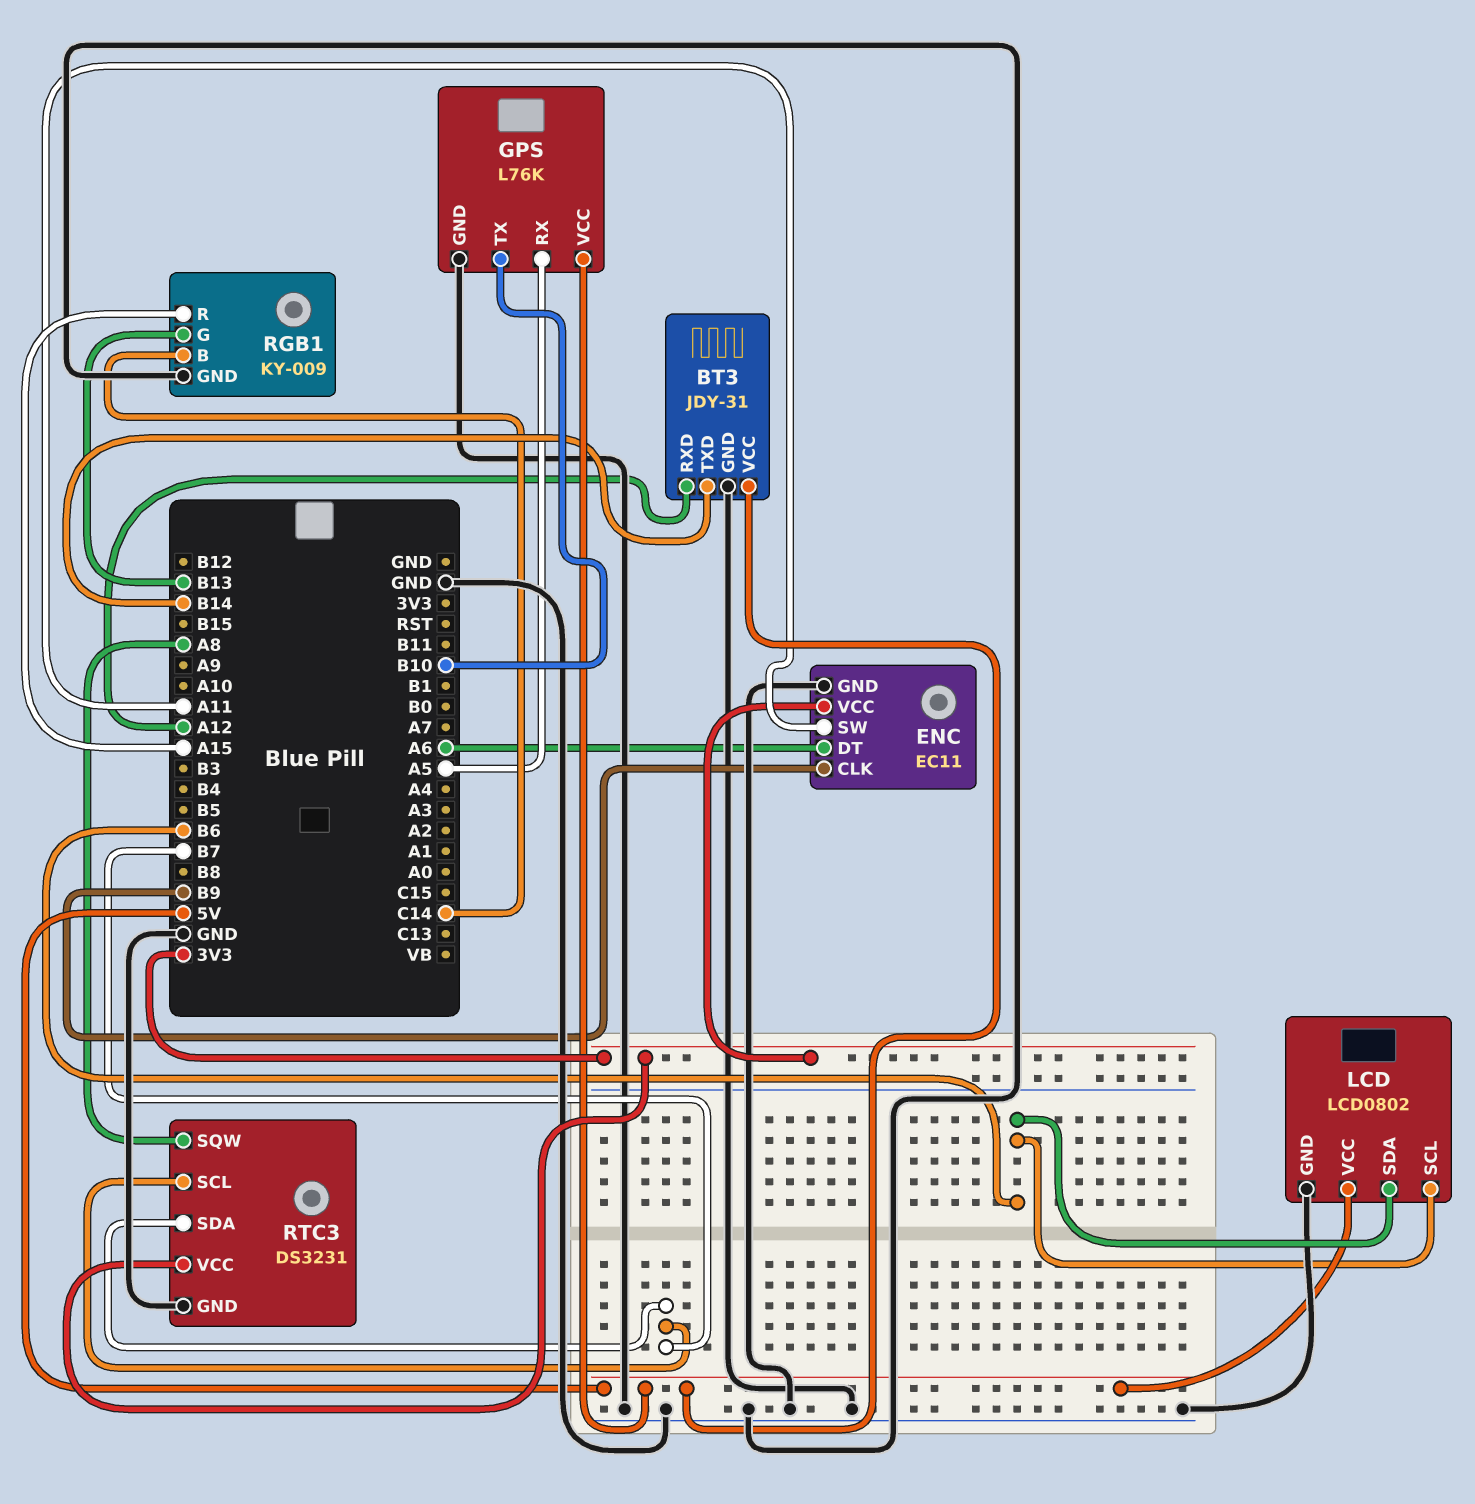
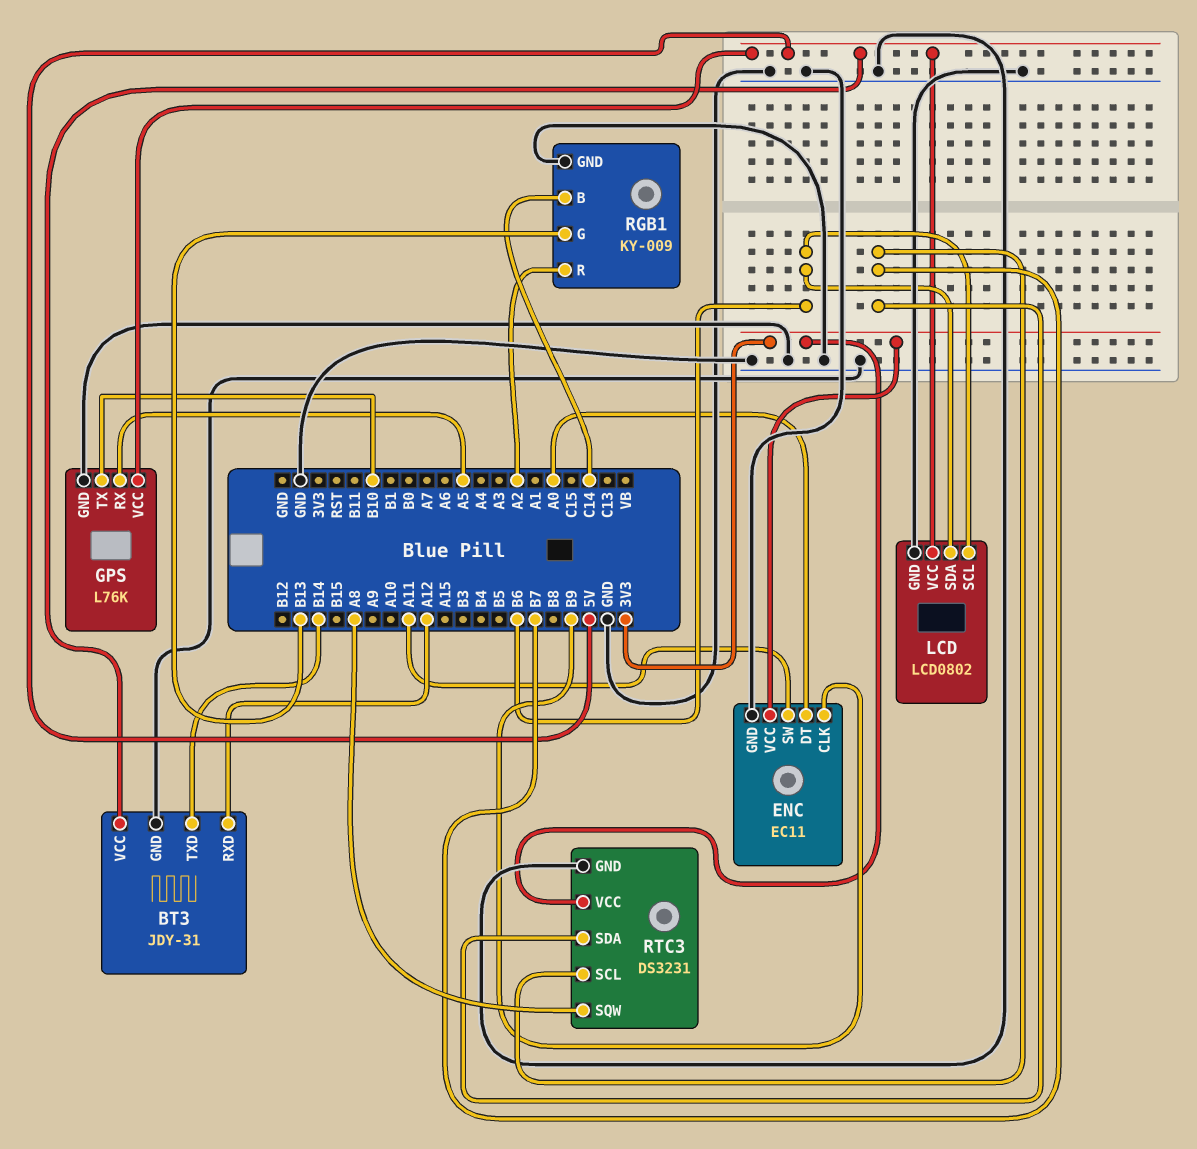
ENC pin DT: A6 -> A0
RGB1 pin R: A15 -> A2

